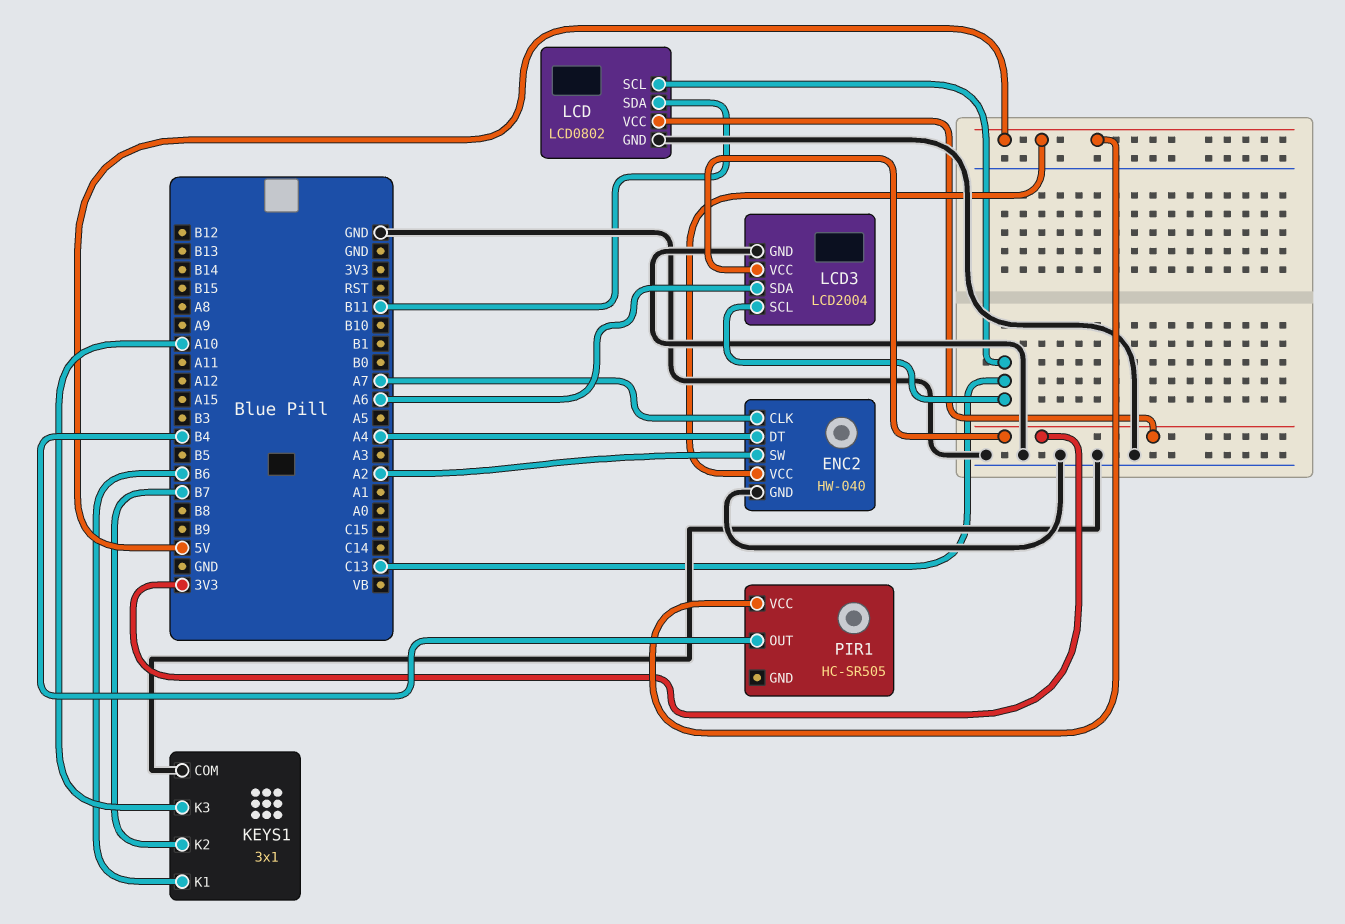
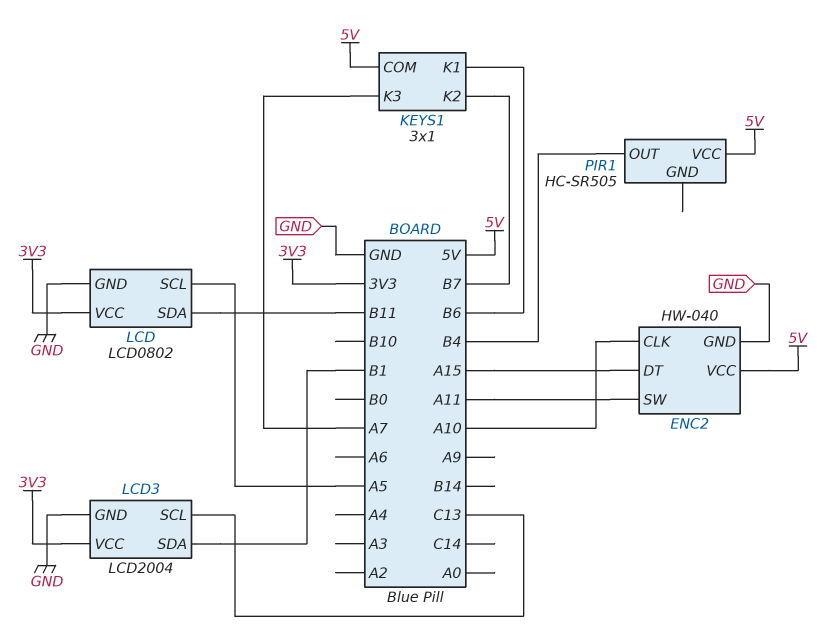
ENC2 pin CLK: A7 -> A10
ENC2 pin DT: A4 -> A15
ENC2 pin SW: A2 -> A11
KEYS1 pin COM: GND -> 5V
KEYS1 pin K3: A10 -> A7
LCD pin SCL: C13 -> A5
LCD3 pin SDA: A6 -> B1

